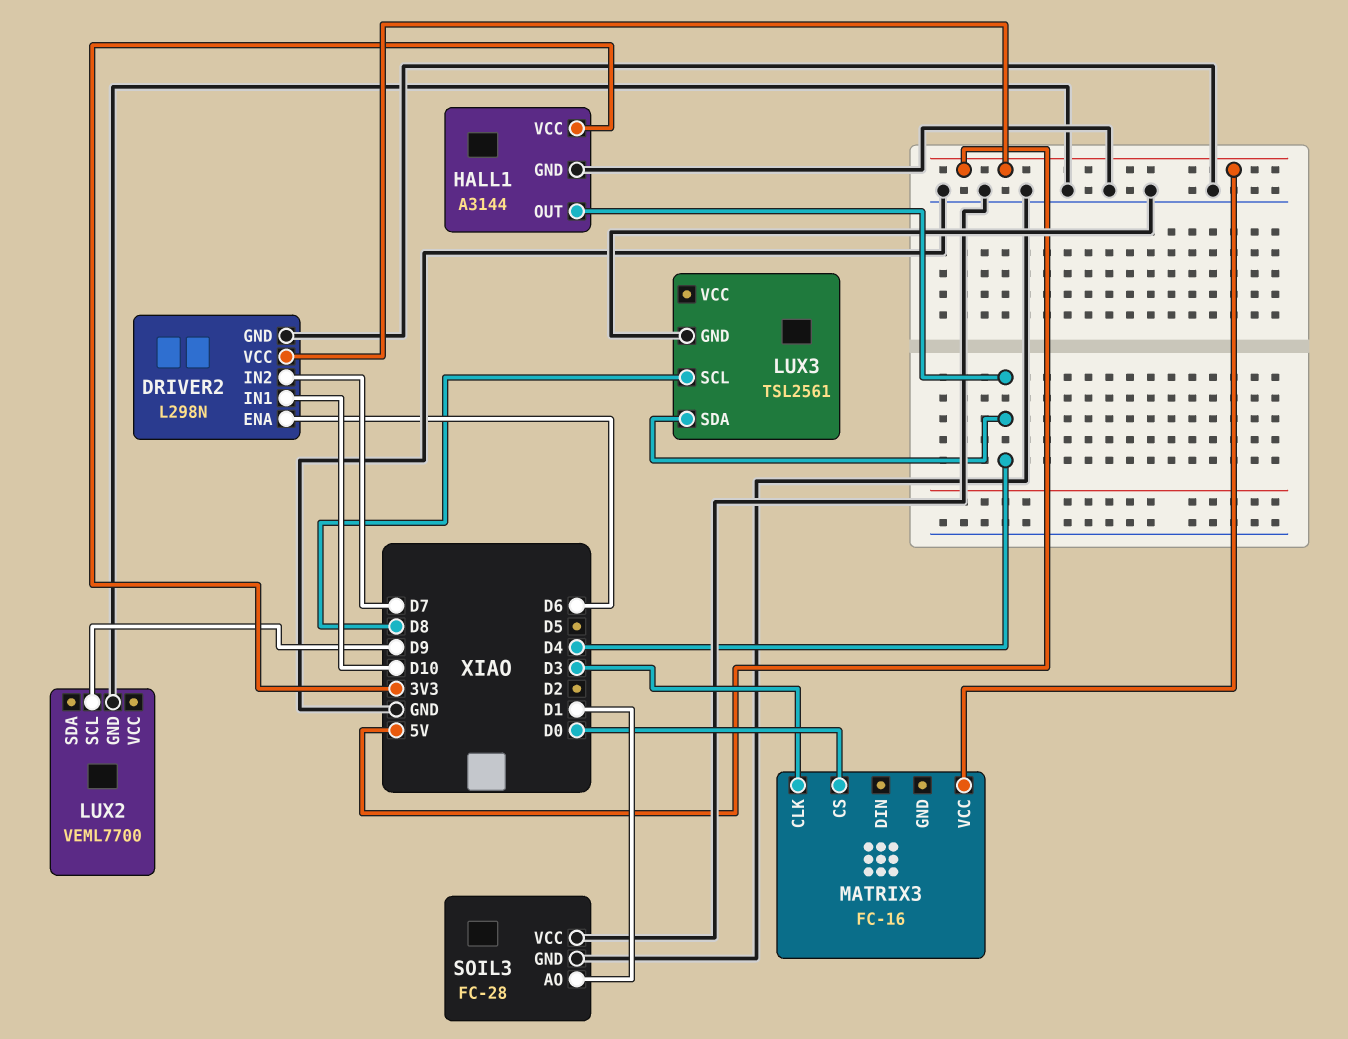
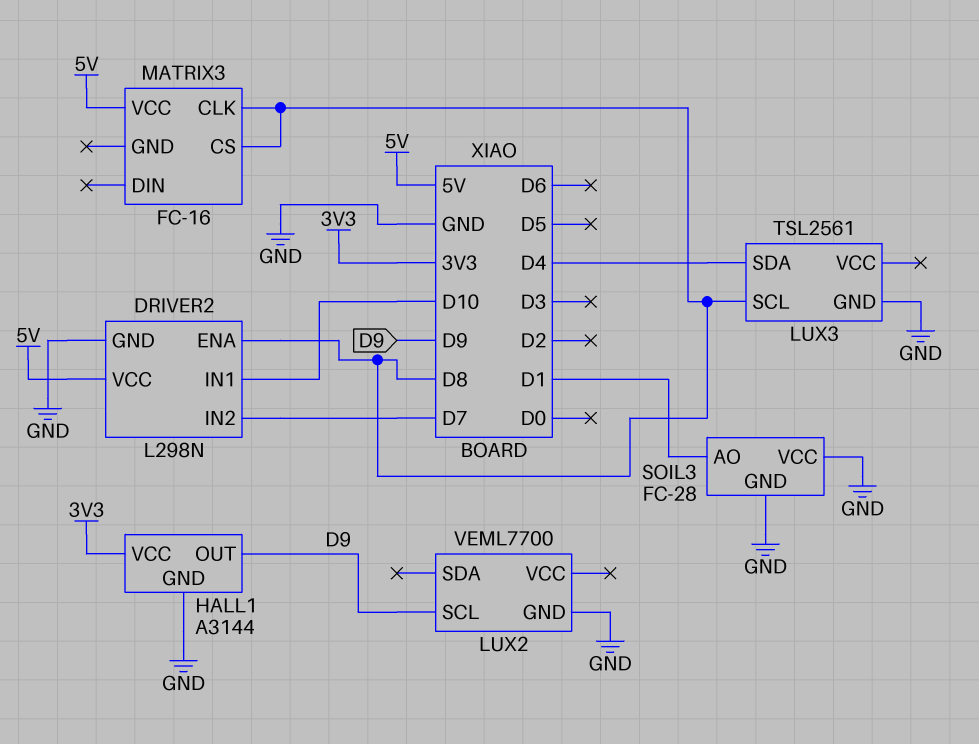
DRIVER2 pin ENA: D6 -> D8
HALL1 pin OUT: D4 -> D9
MATRIX3 pin CLK: D3 -> D8
MATRIX3 pin CS: D0 -> D8

